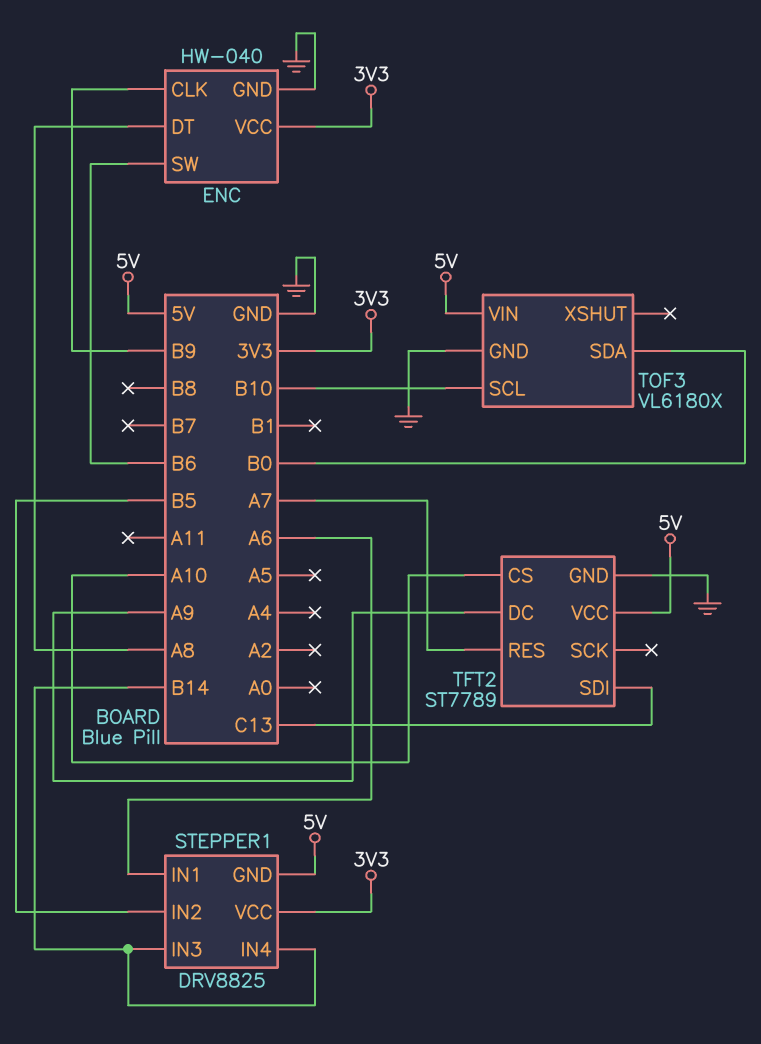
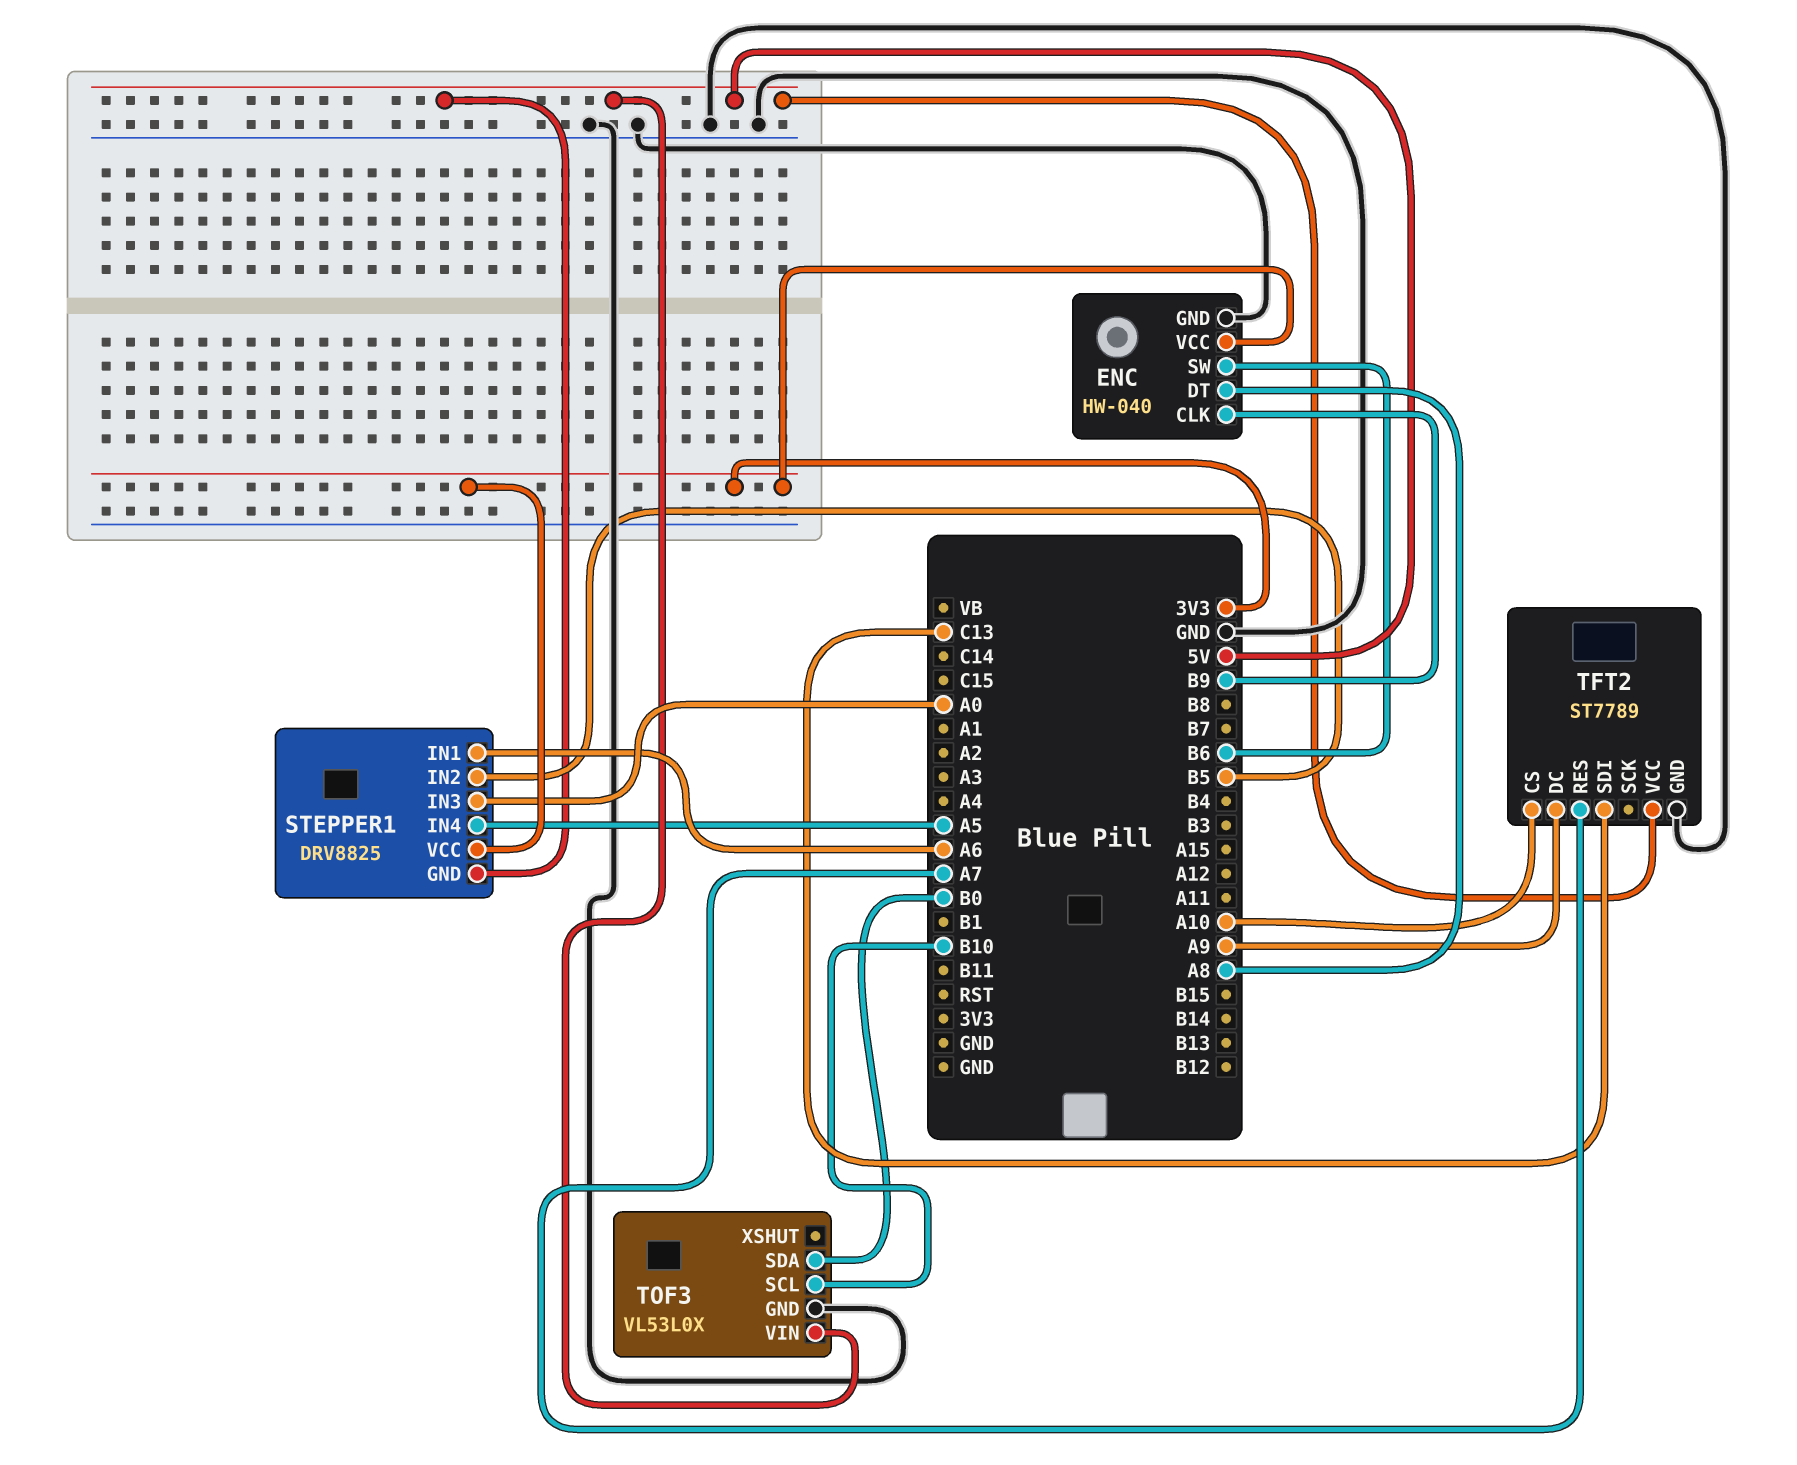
STEPPER1 pin IN3: B14 -> A0
STEPPER1 pin IN4: B14 -> A5
TOF3: VL6180X -> VL53L0X

